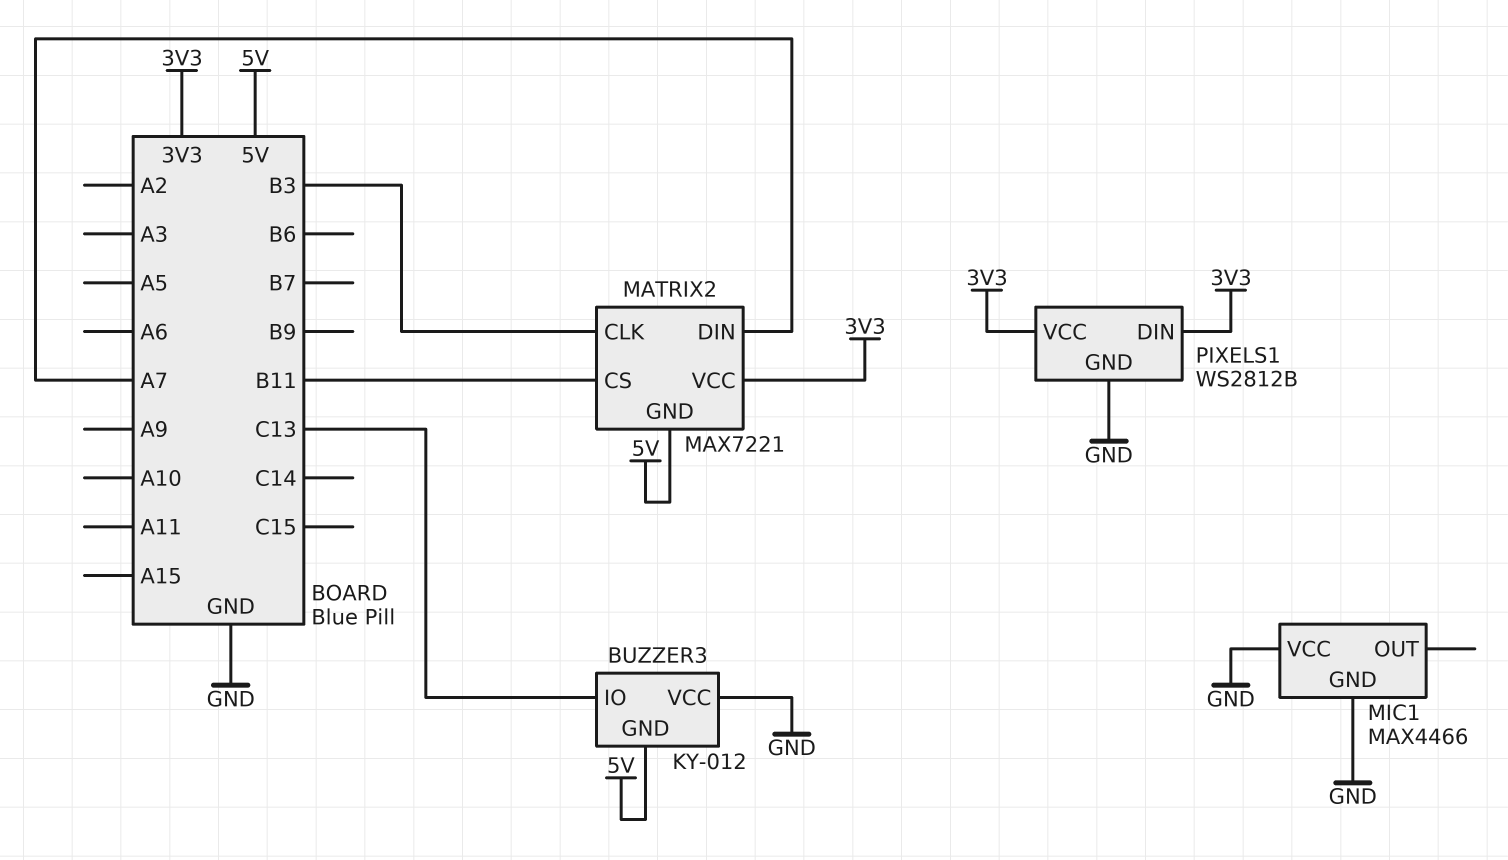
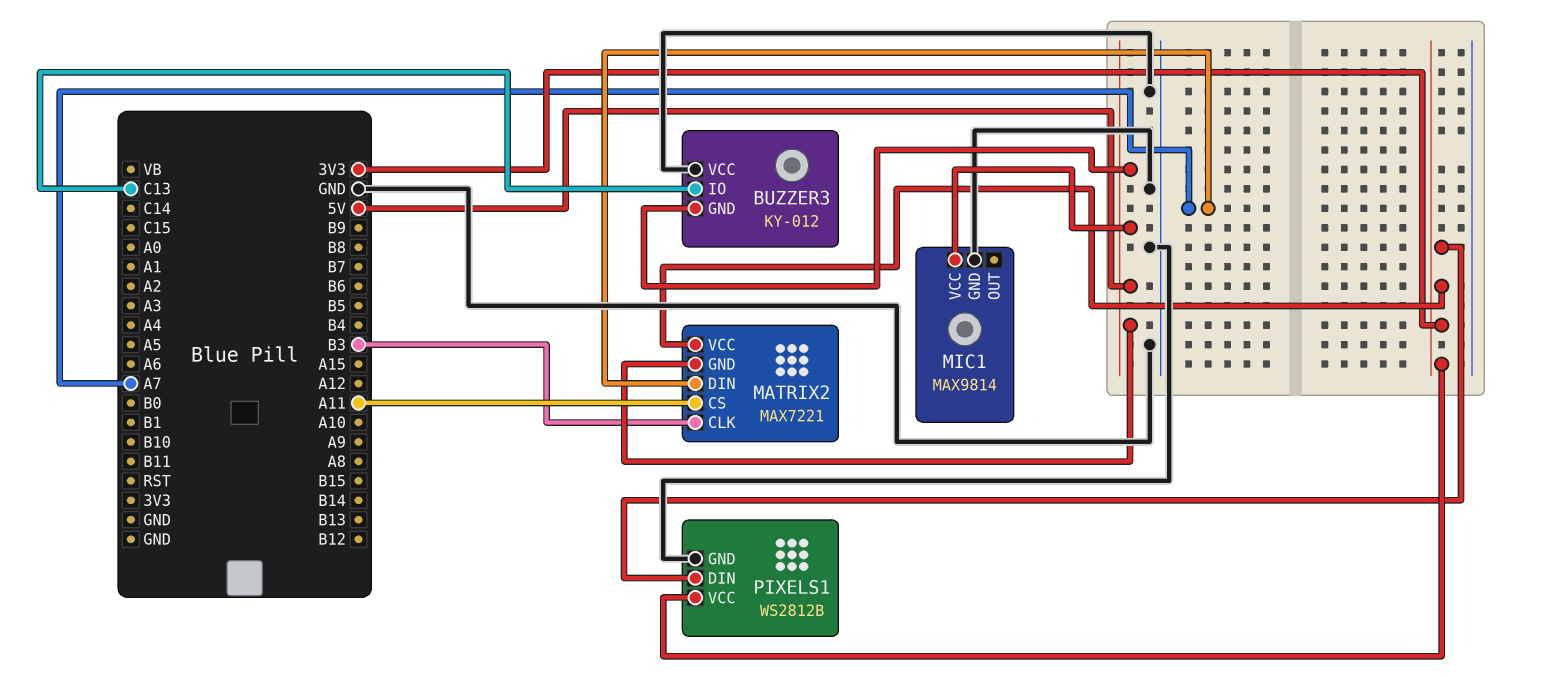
MATRIX2 pin CS: B11 -> A11
MIC1: MAX4466 -> MAX9814
MIC1 pin VCC: GND -> 5V

